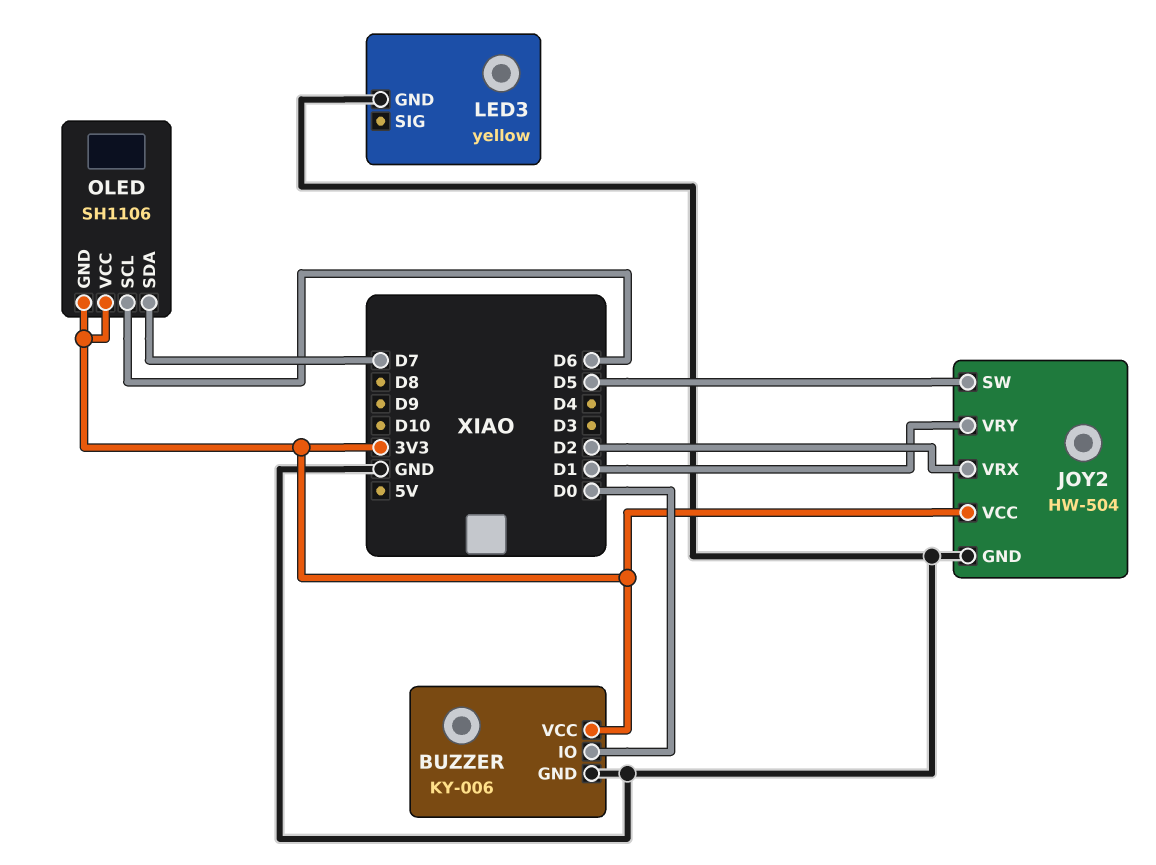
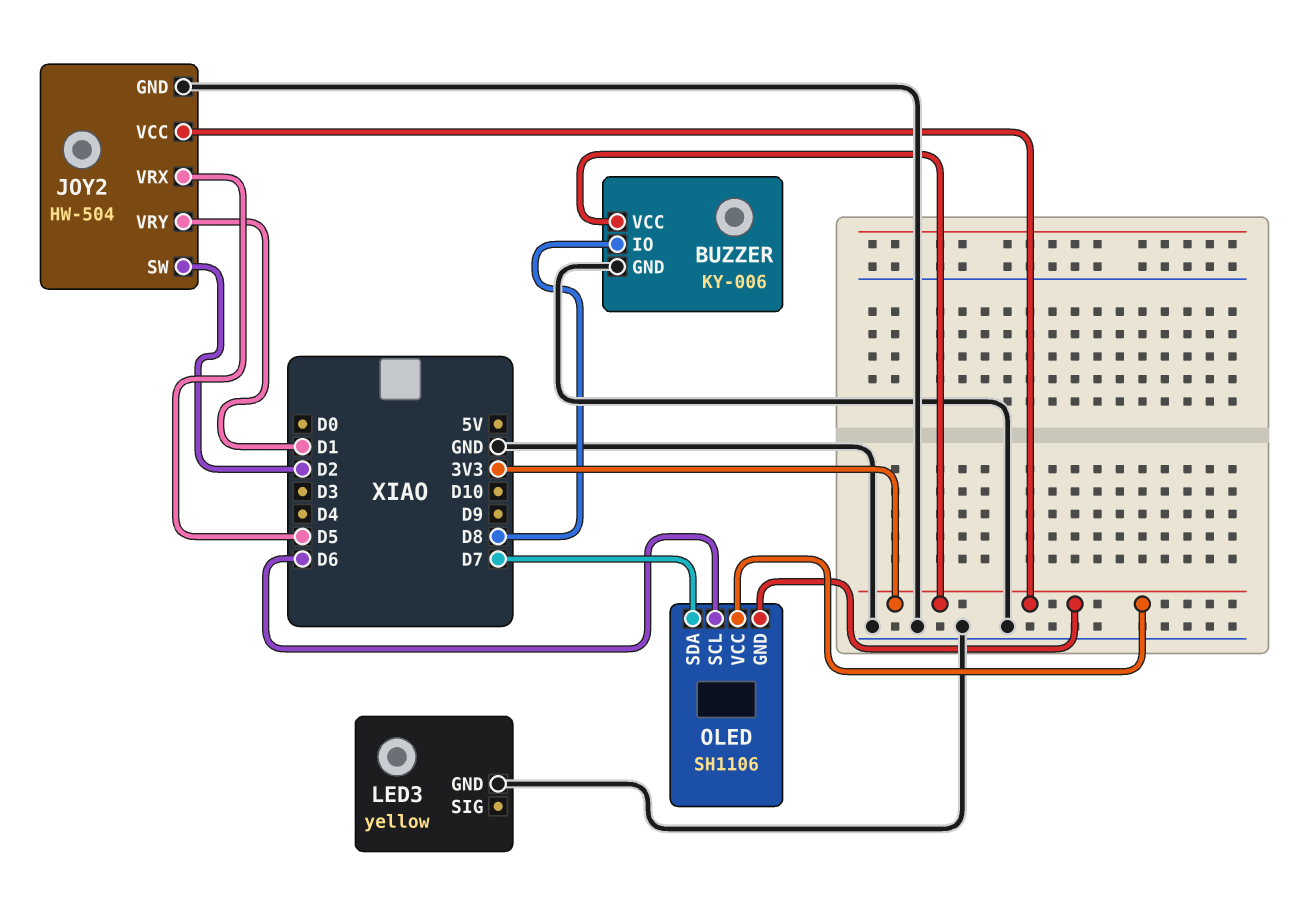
BUZZER pin IO: D0 -> D8
JOY2 pin SW: D5 -> D2
JOY2 pin VRX: D2 -> D5

